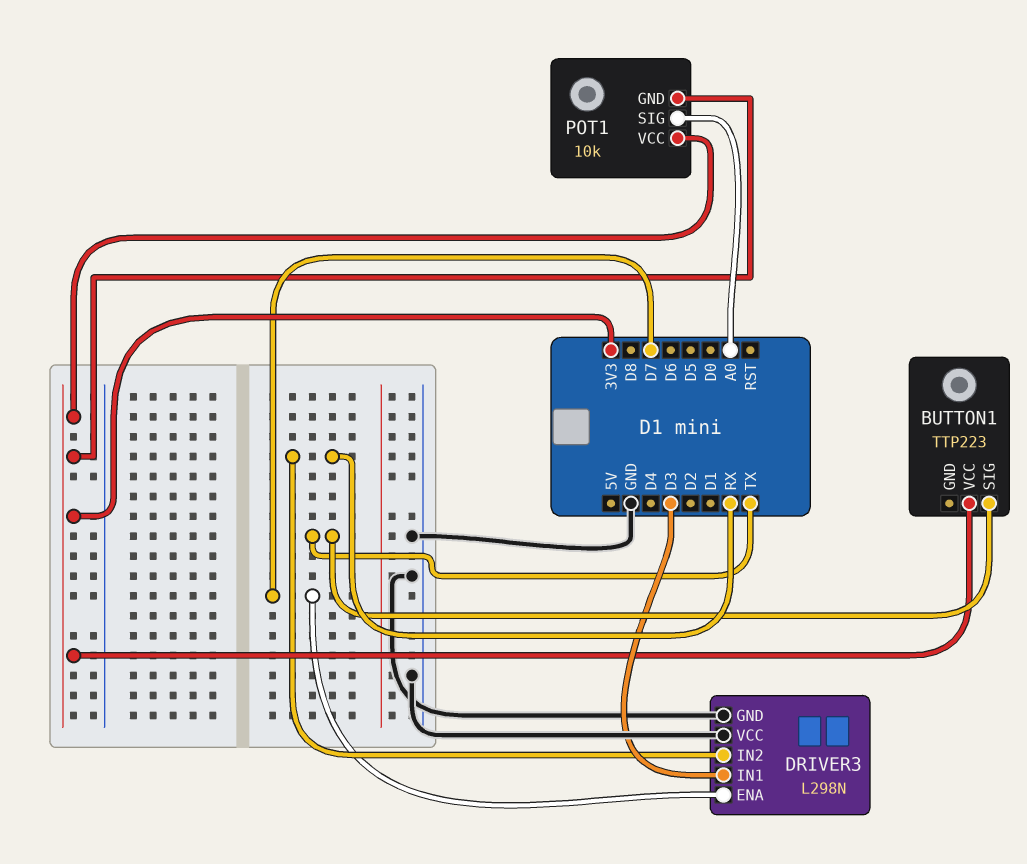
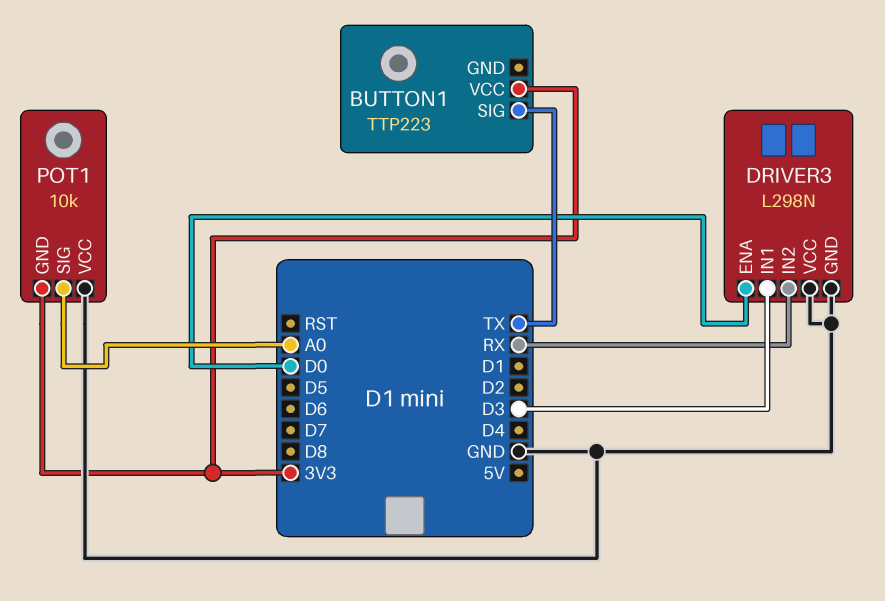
DRIVER3 pin ENA: D7 -> D0
POT1 pin VCC: 3V3 -> GND

